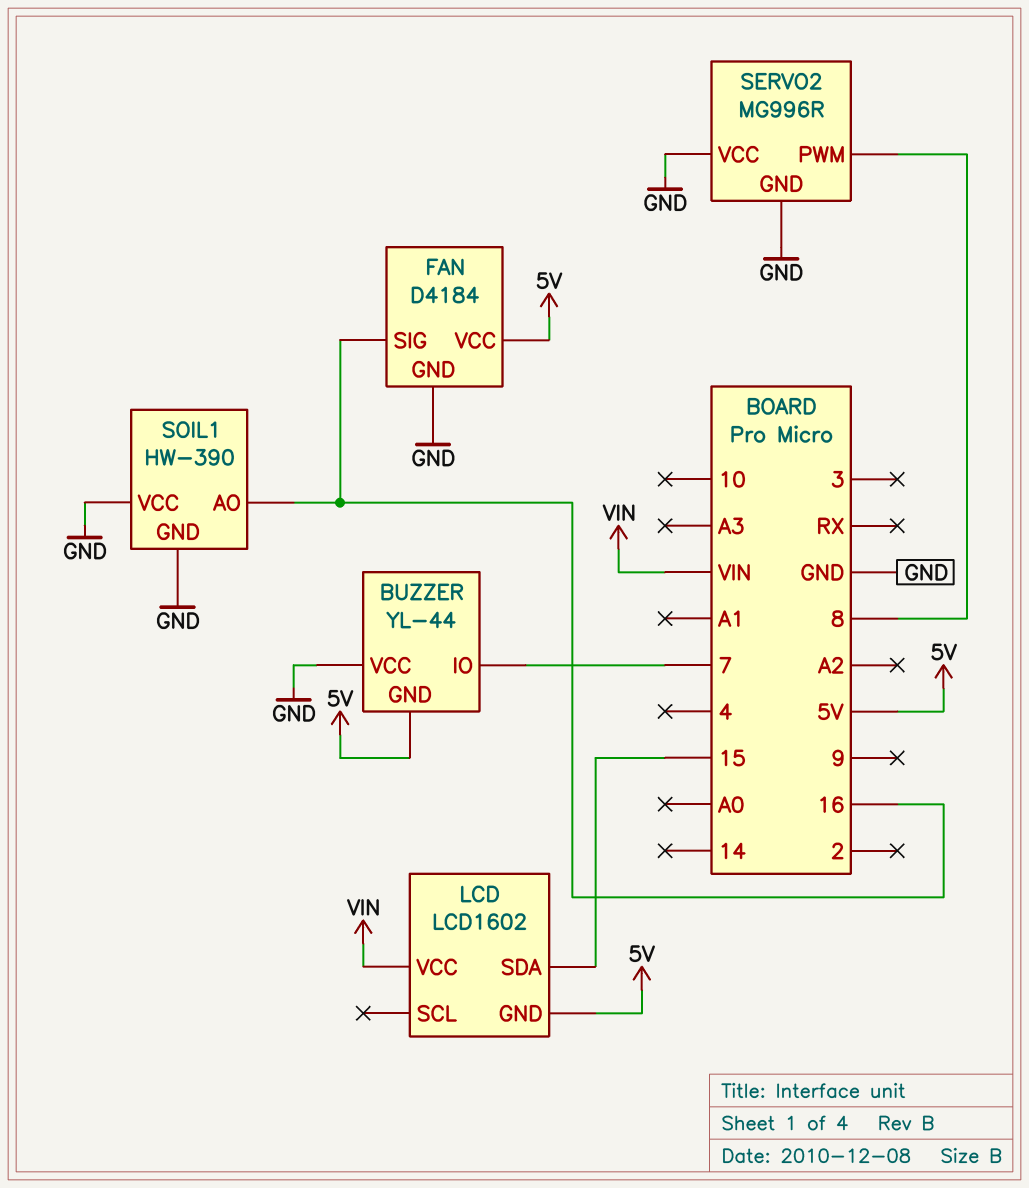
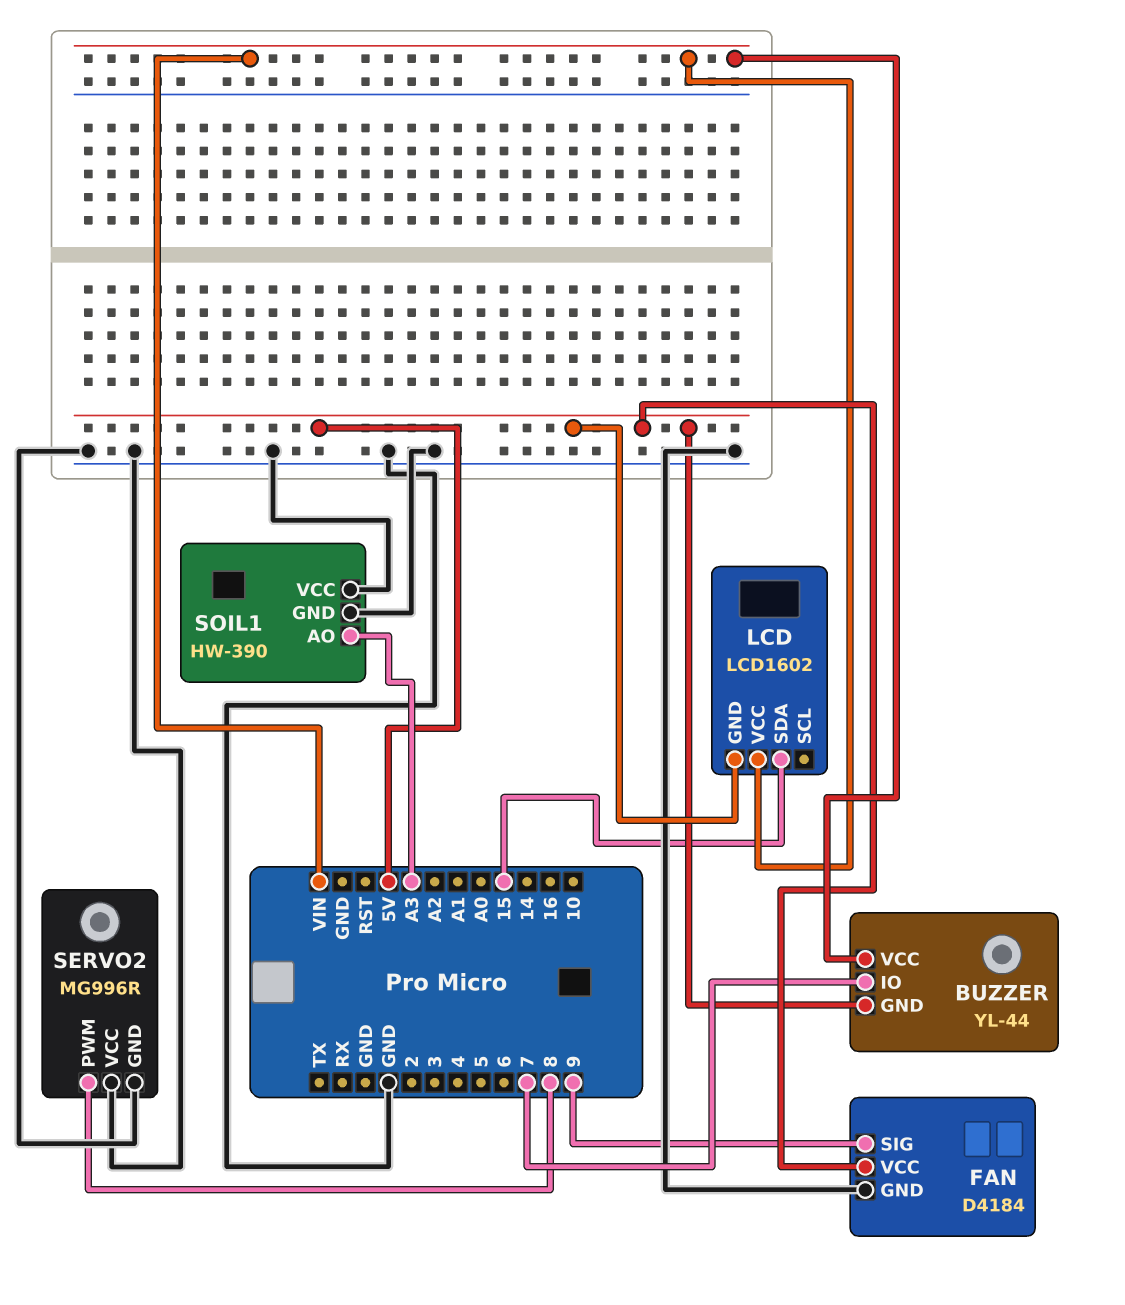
BUZZER pin VCC: GND -> VIN
FAN pin SIG: 16 -> 9
SOIL1 pin AO: 16 -> A3

